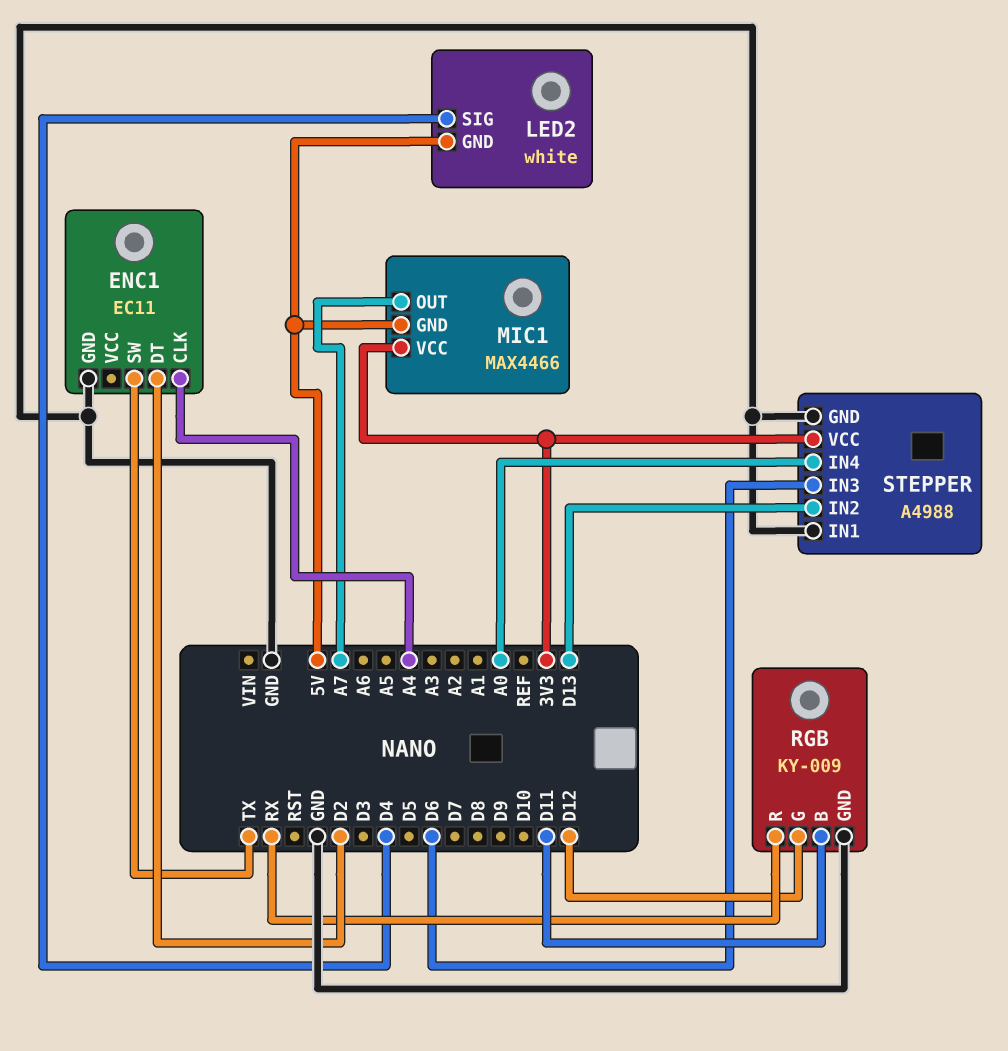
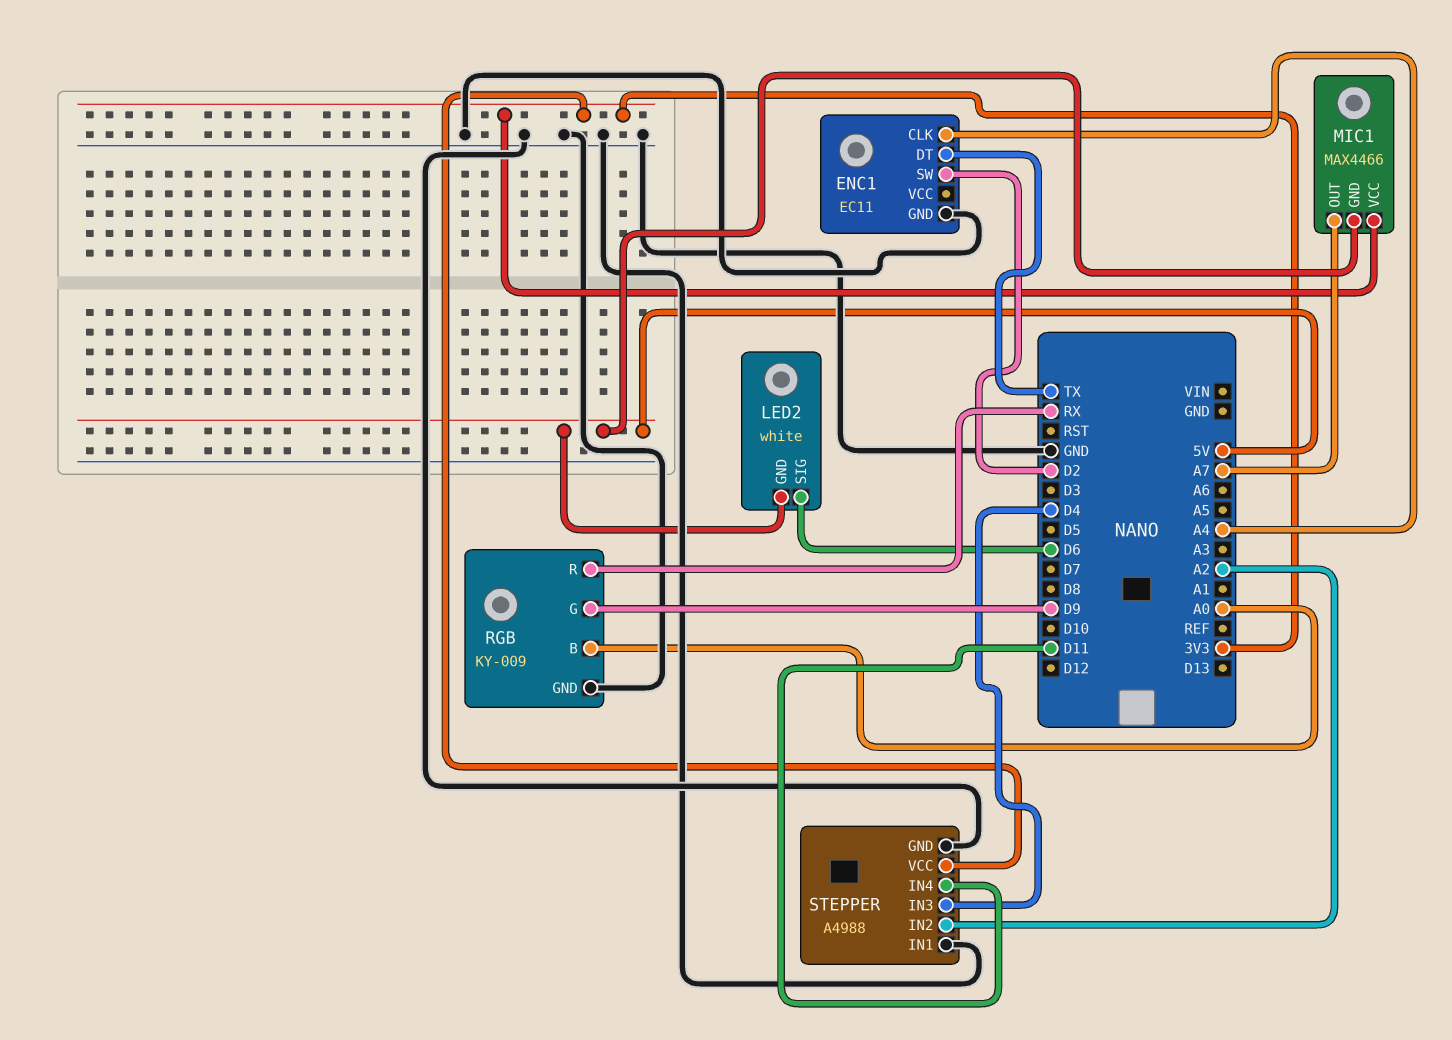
ENC1 pin DT: D2 -> TX
ENC1 pin SW: TX -> D2
LED2 pin SIG: D4 -> D6
RGB pin B: D11 -> A0
RGB pin G: D12 -> D9
STEPPER pin IN2: D13 -> A2
STEPPER pin IN3: D6 -> D4
STEPPER pin IN4: A0 -> D11

